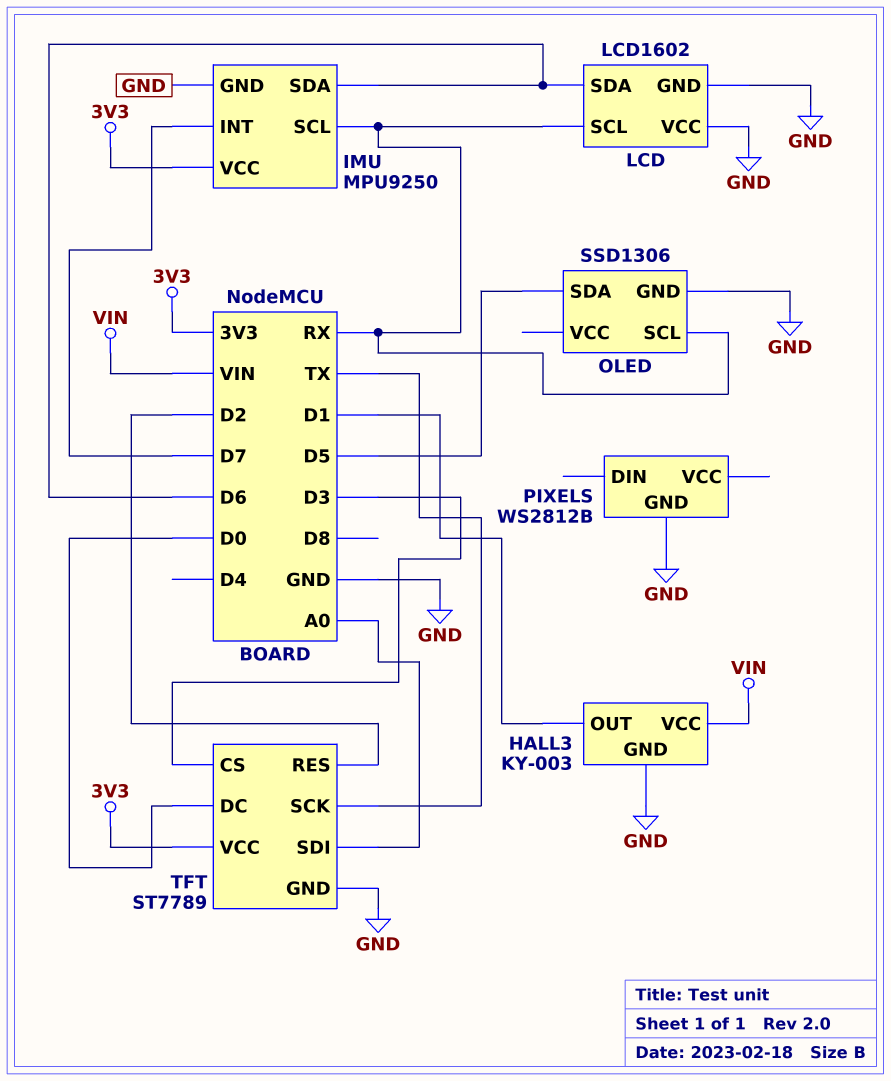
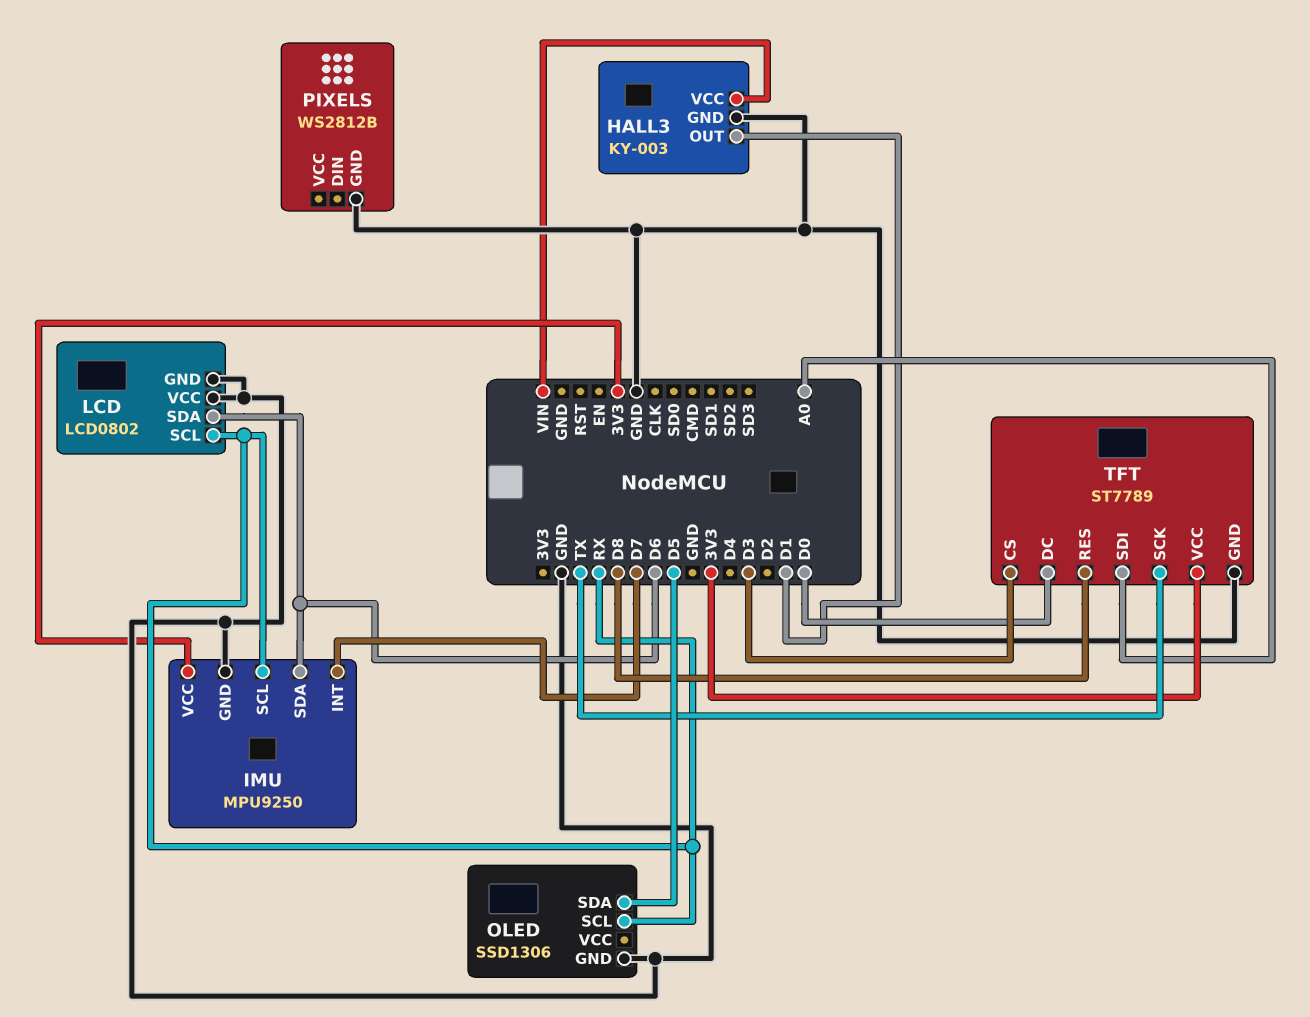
LCD: LCD1602 -> LCD0802
TFT pin RES: D2 -> D8

